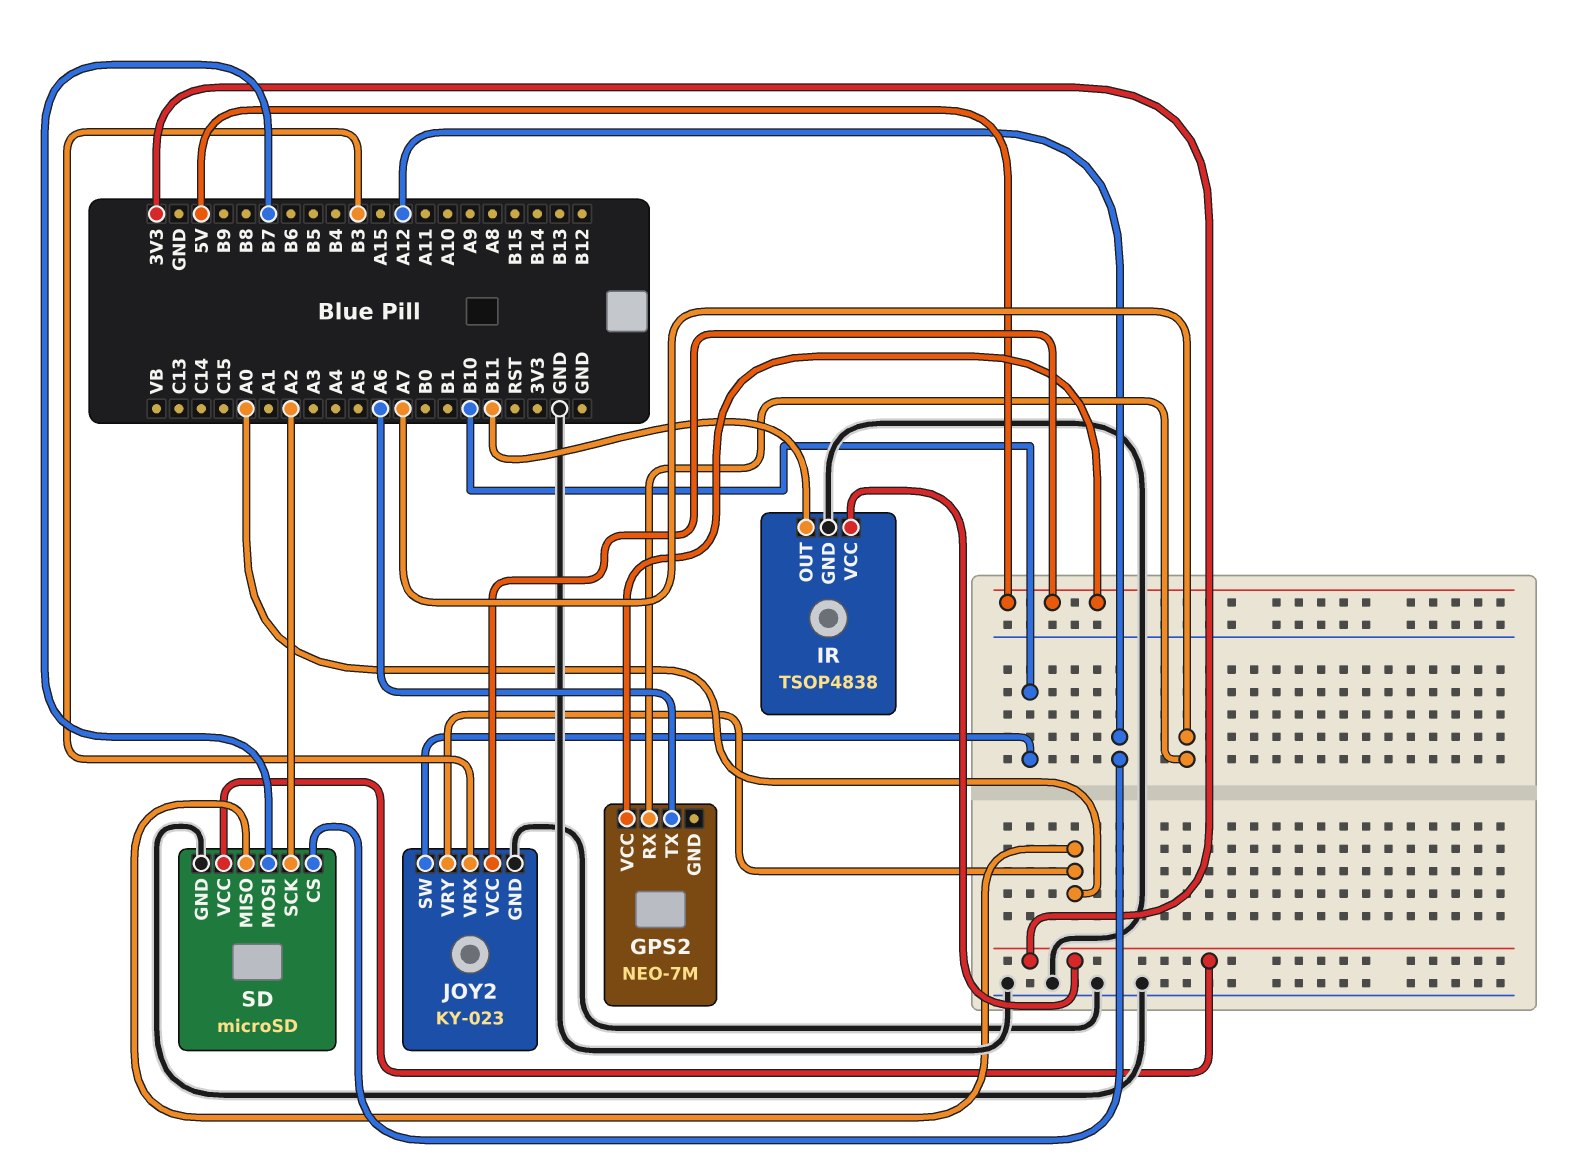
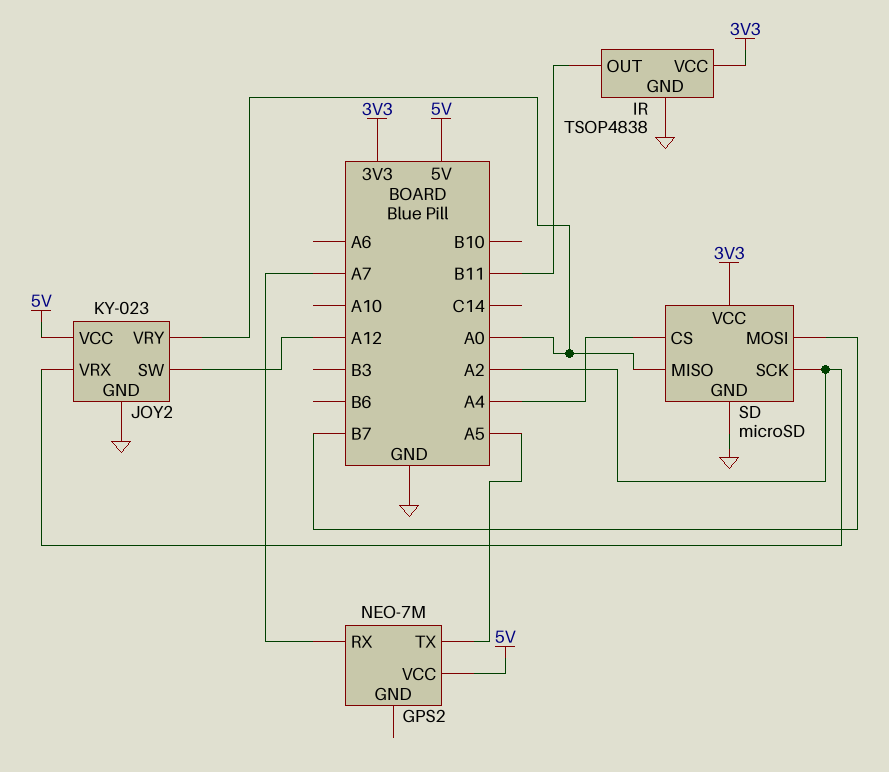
GPS2 pin TX: A6 -> A5
JOY2 pin SW: B10 -> A12
JOY2 pin VRX: B3 -> A2
SD pin CS: A12 -> A4

